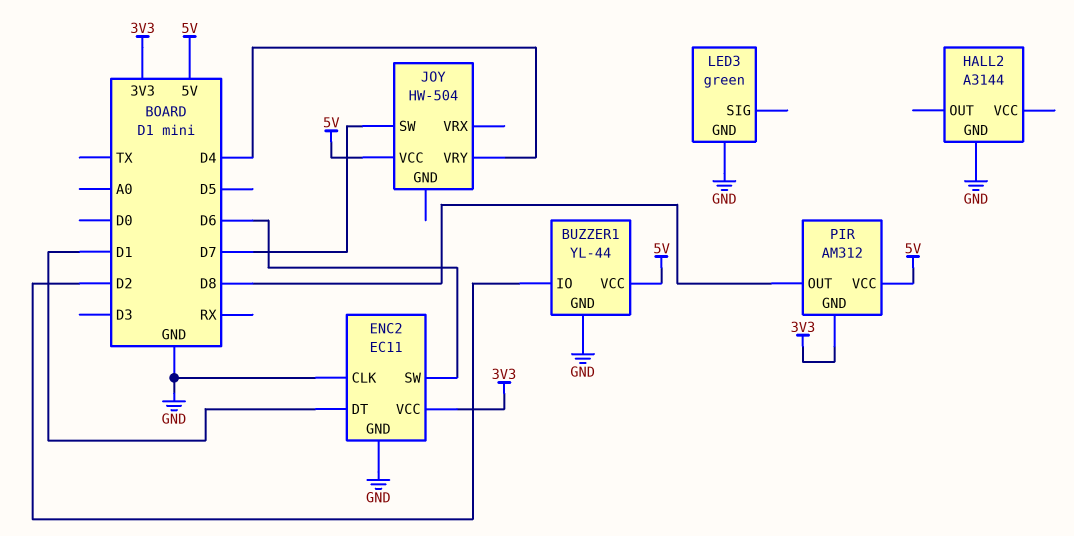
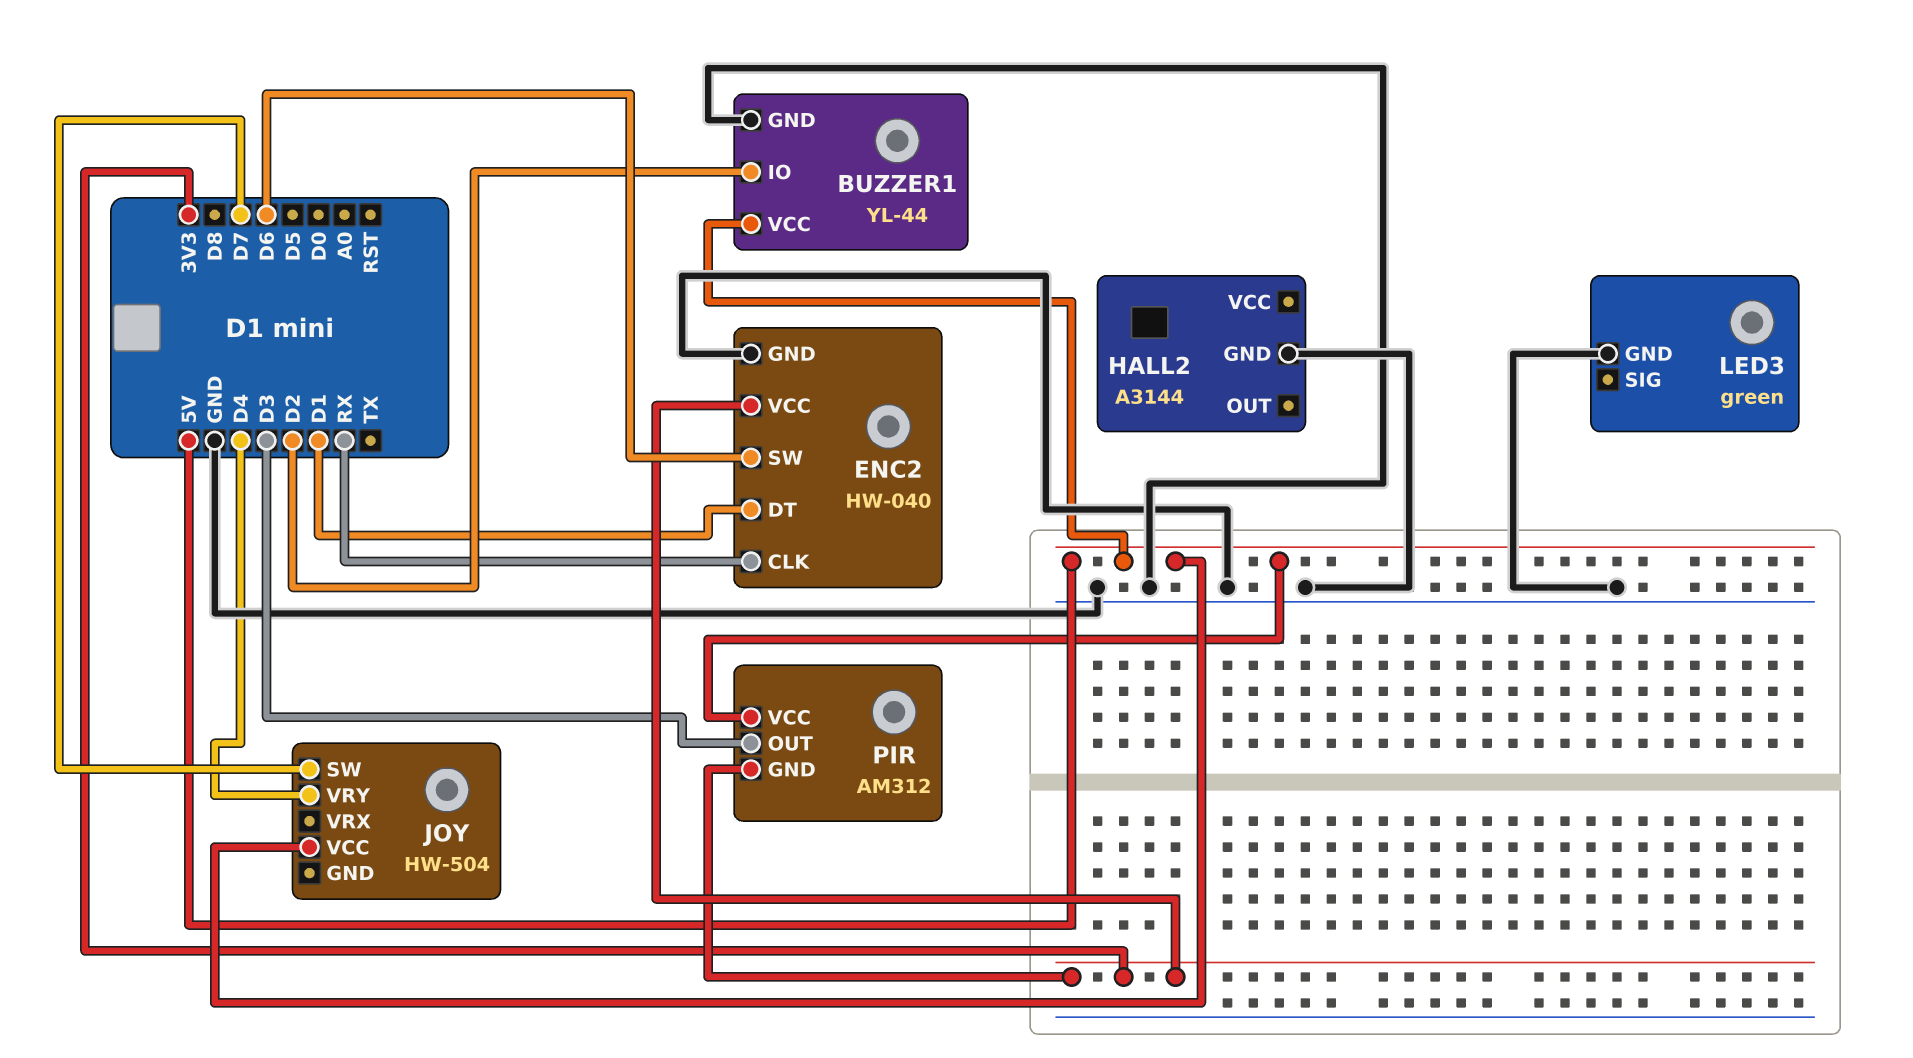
ENC2: EC11 -> HW-040
ENC2 pin CLK: GND -> RX
PIR pin OUT: D8 -> D3

